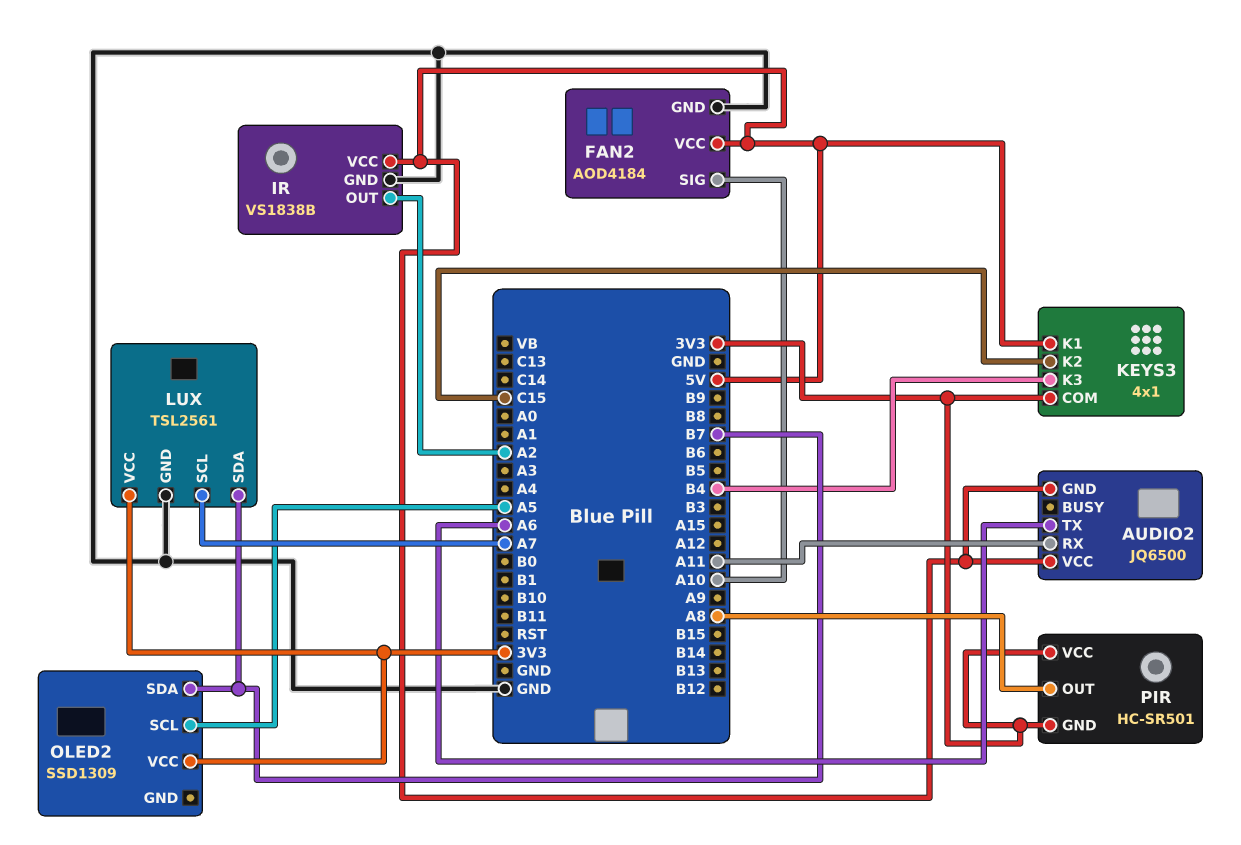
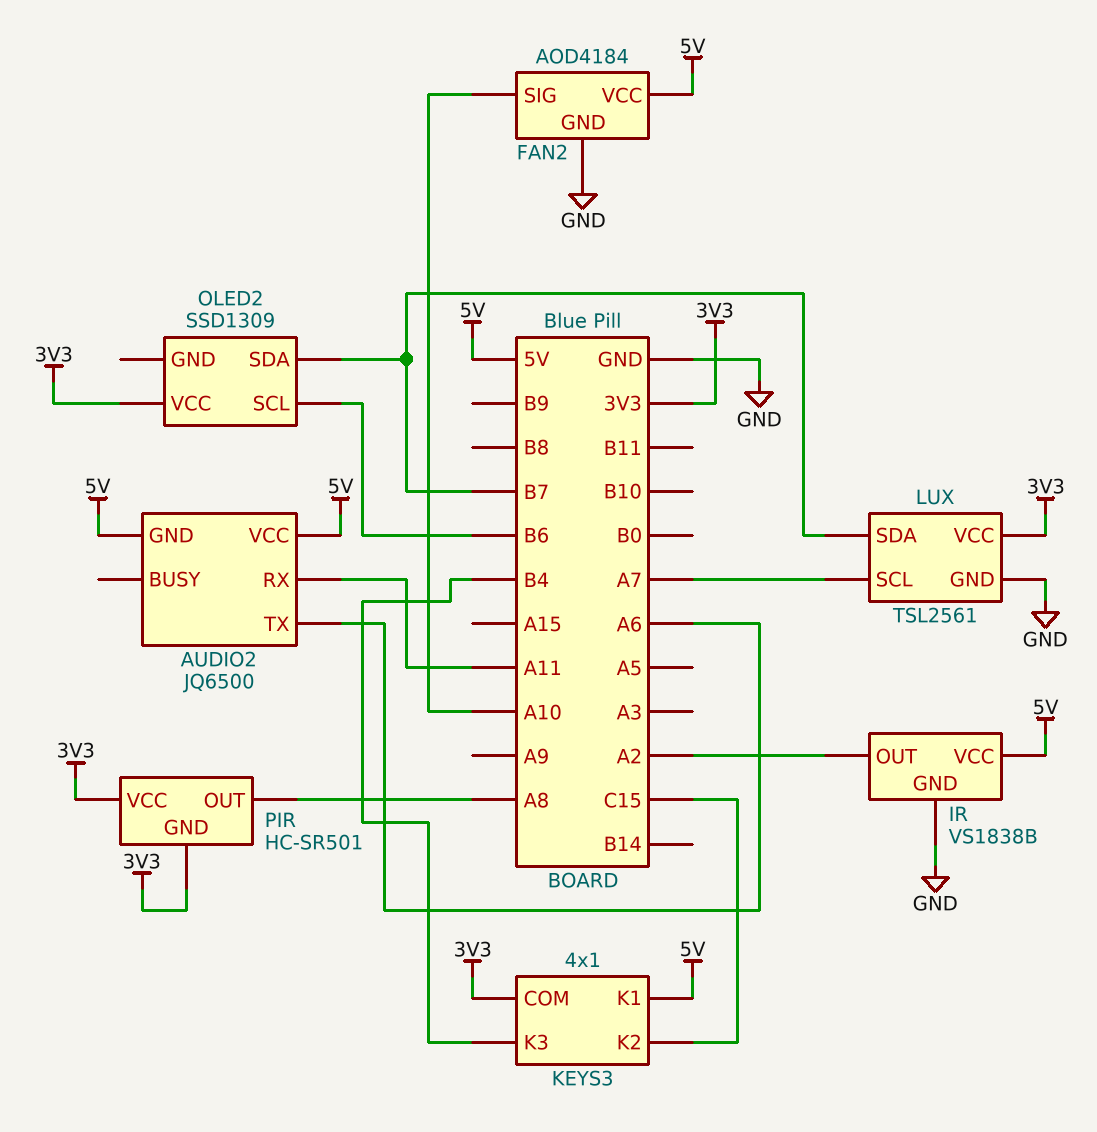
OLED2 pin SCL: A5 -> B6

